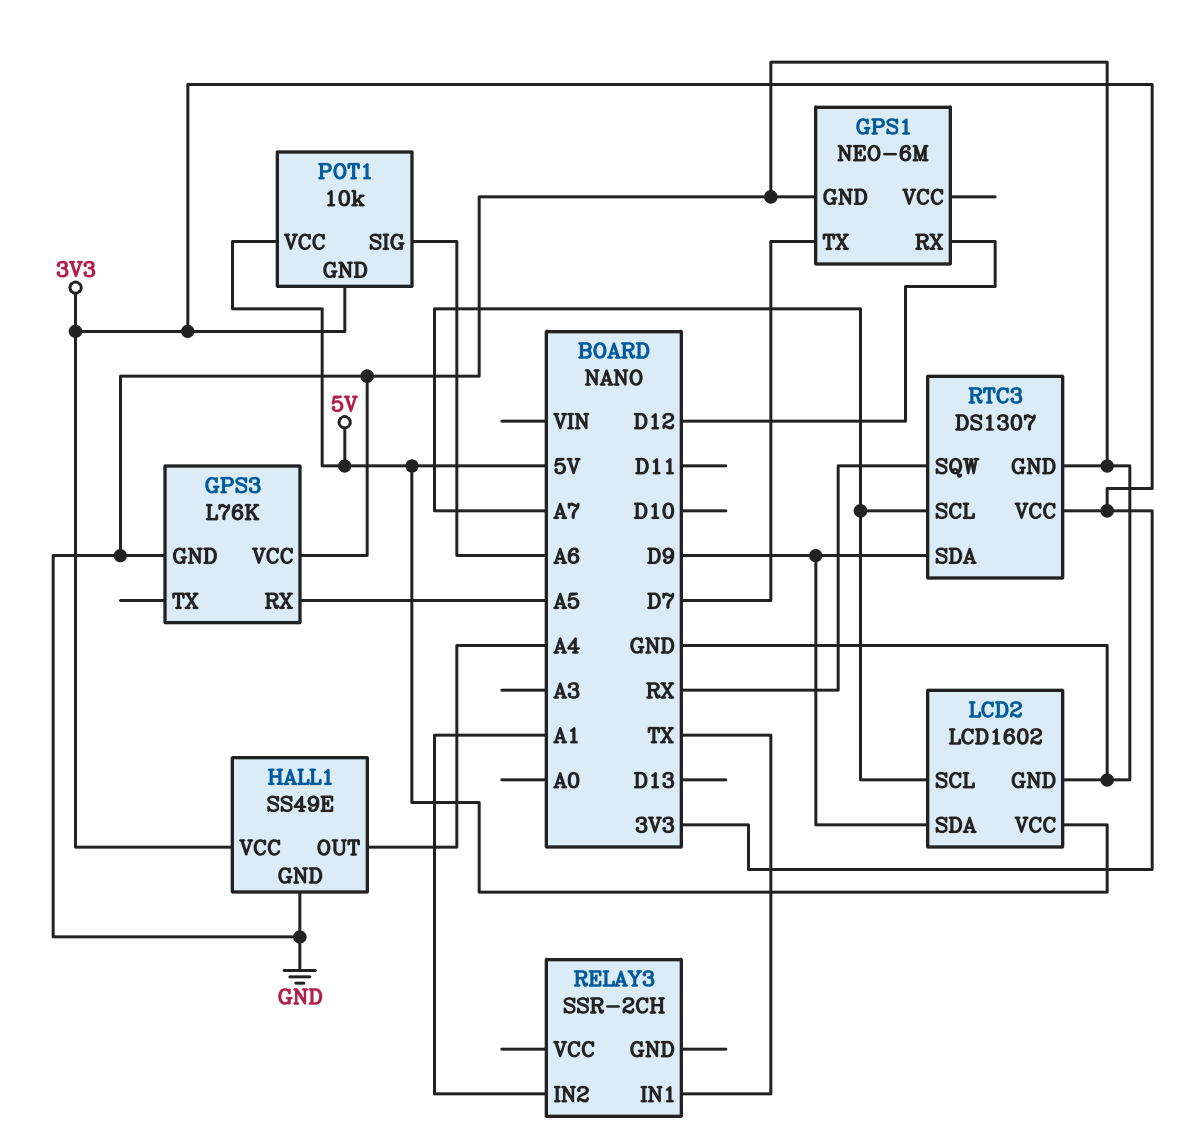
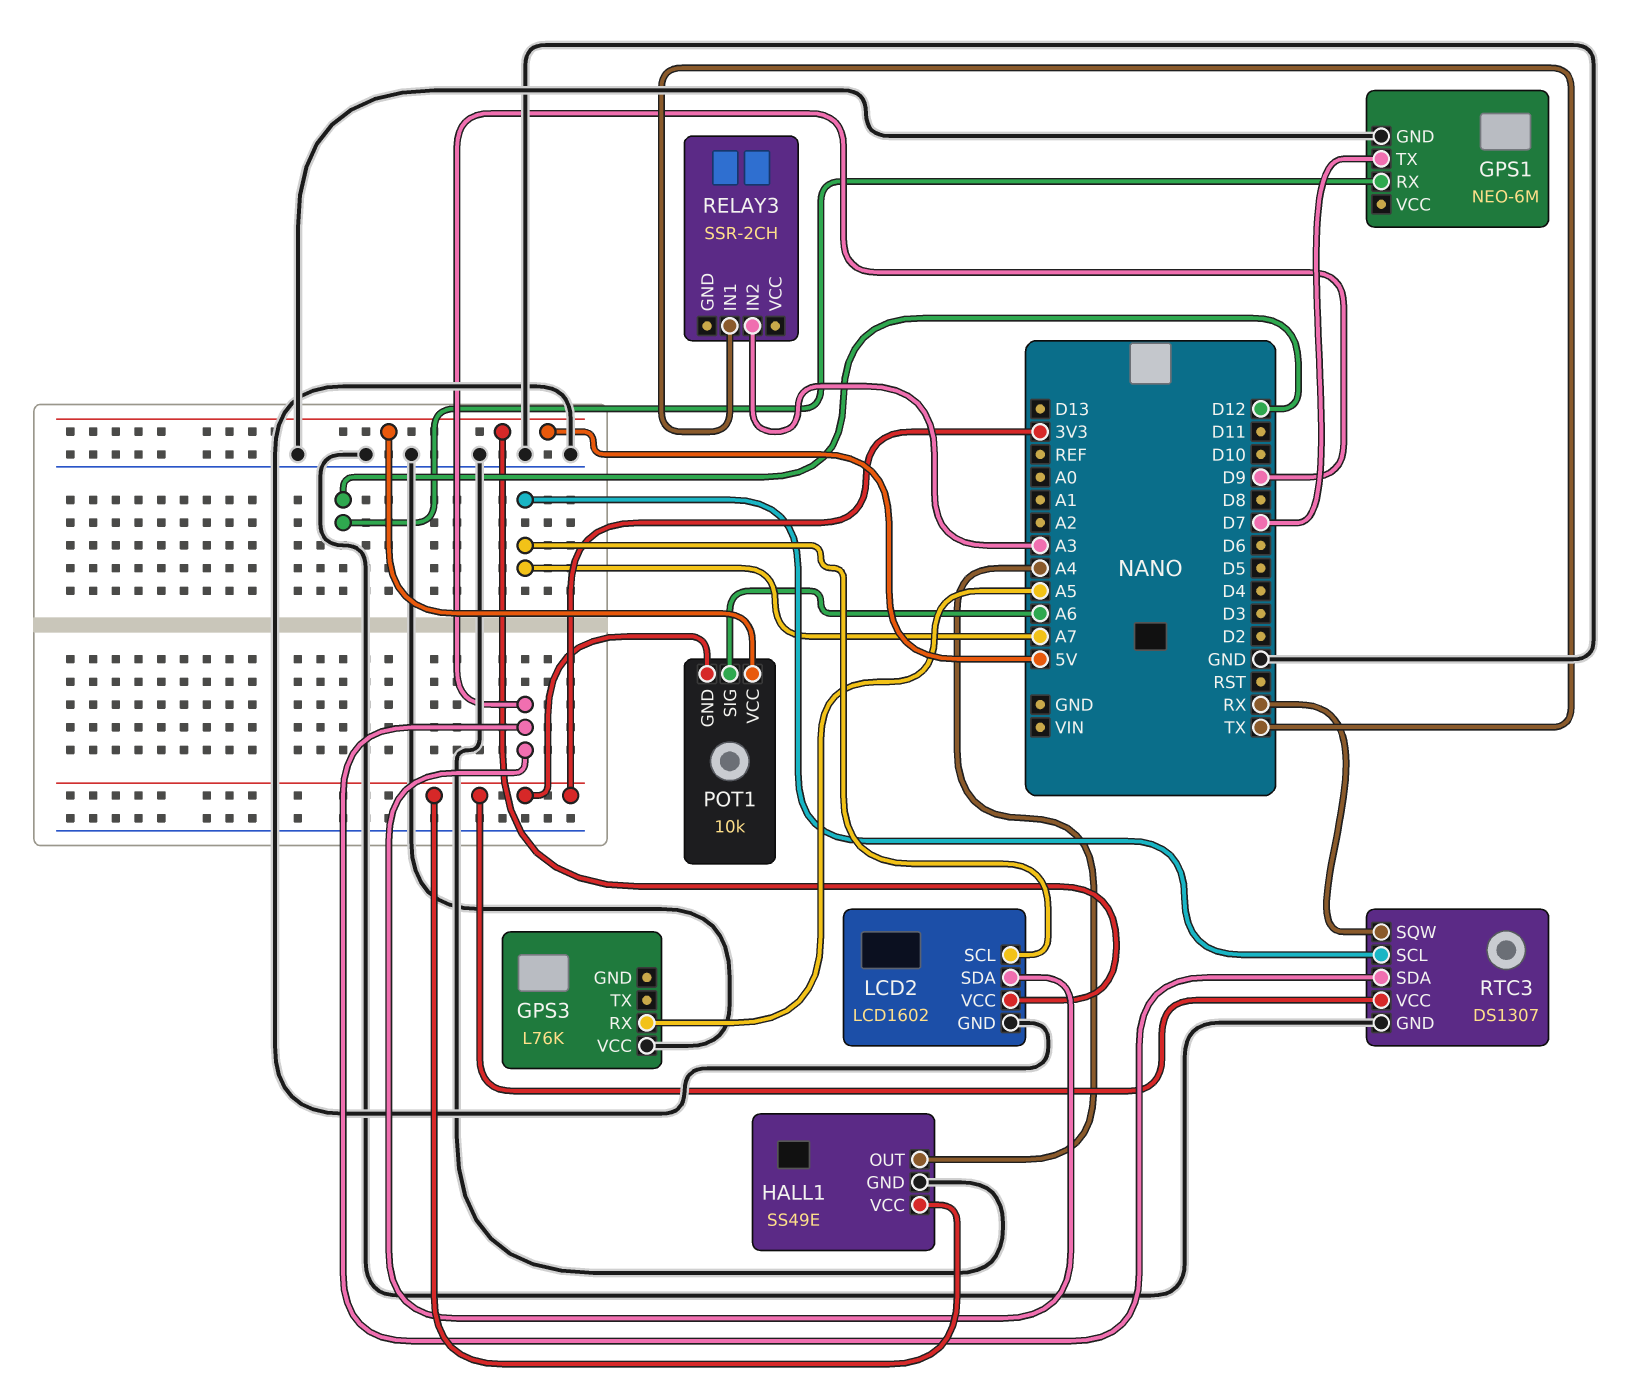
GPS3 pin GND: GND -> none
RELAY3 pin IN2: A1 -> A3

